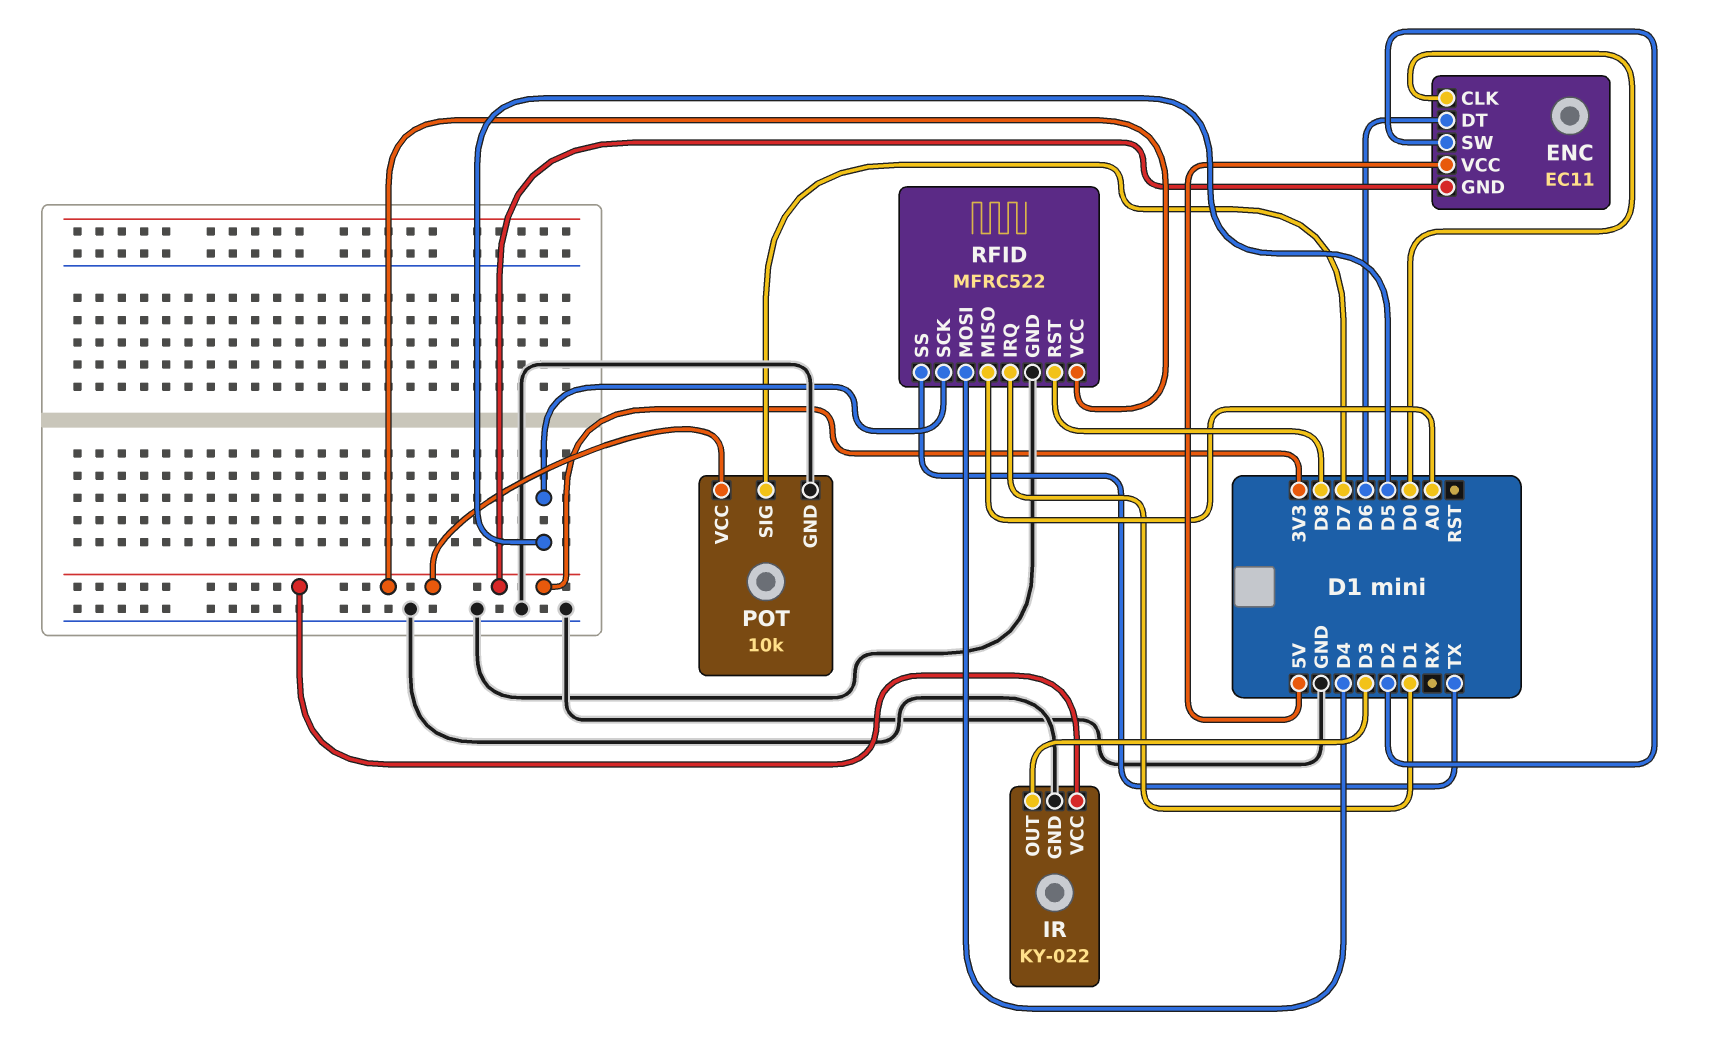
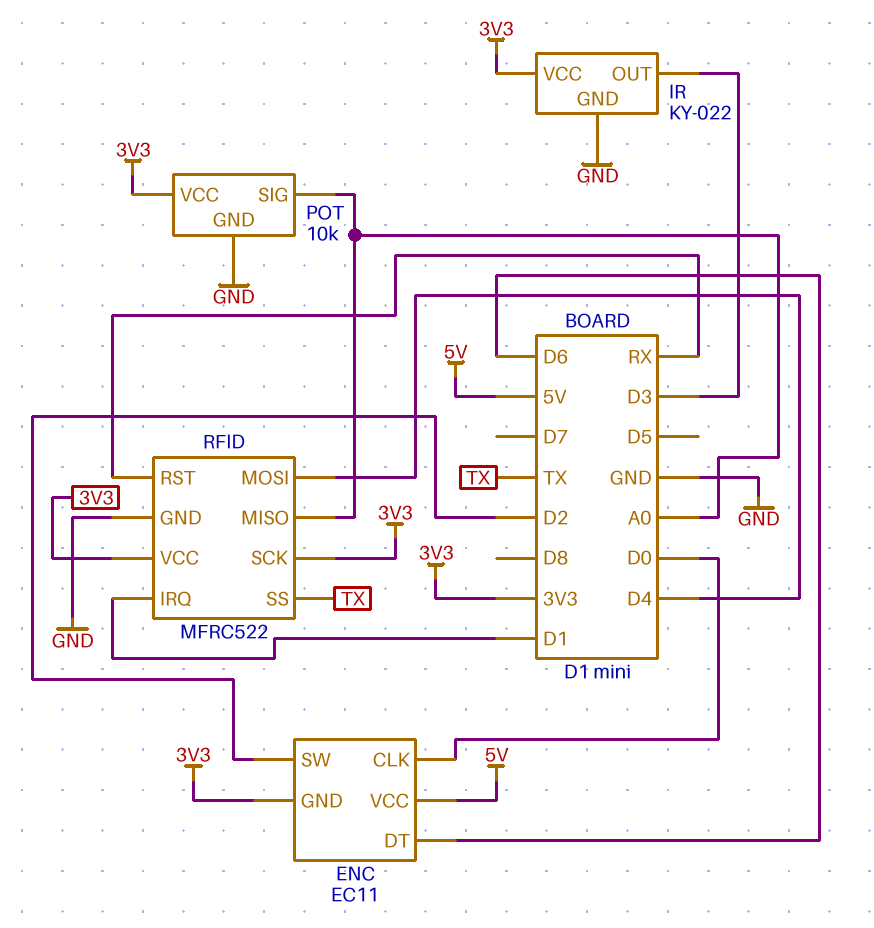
POT pin SIG: D7 -> A0
RFID pin RST: D8 -> RX
RFID pin SCK: D5 -> 3V3

